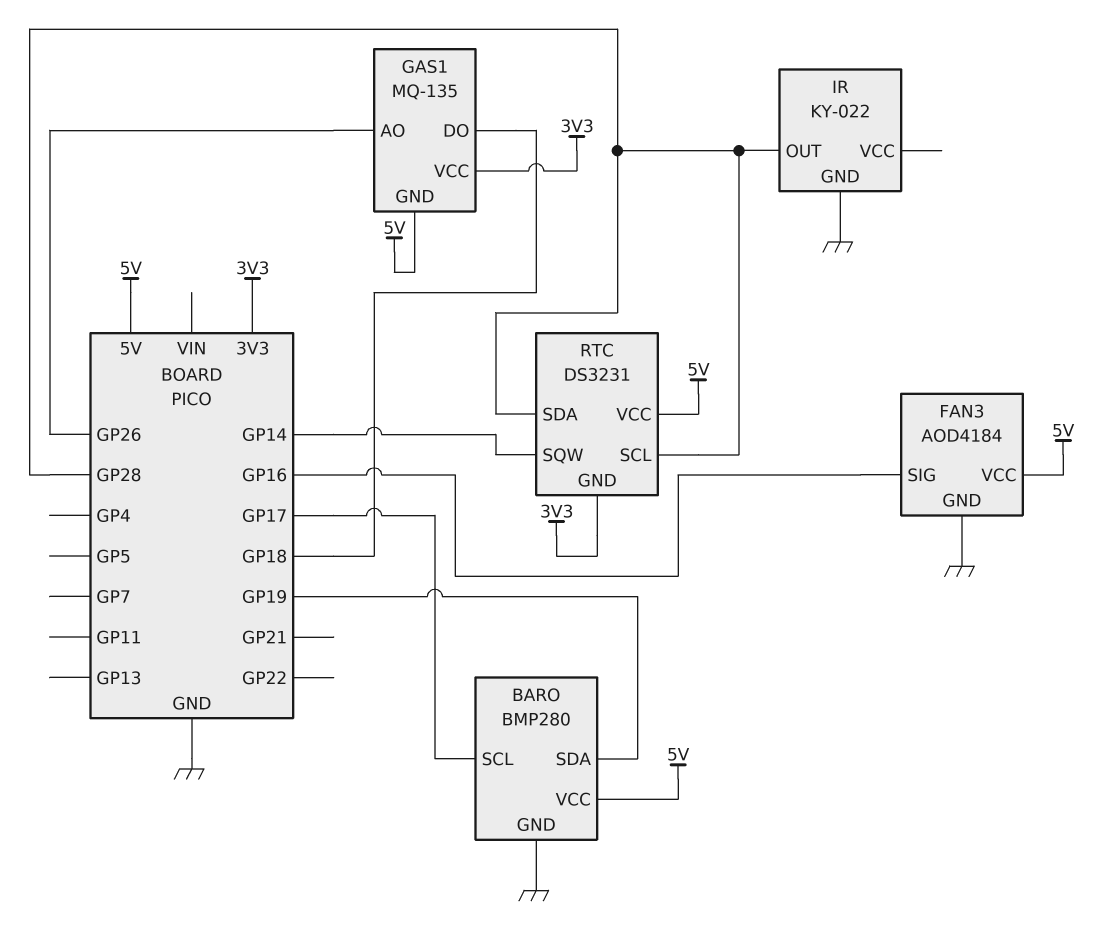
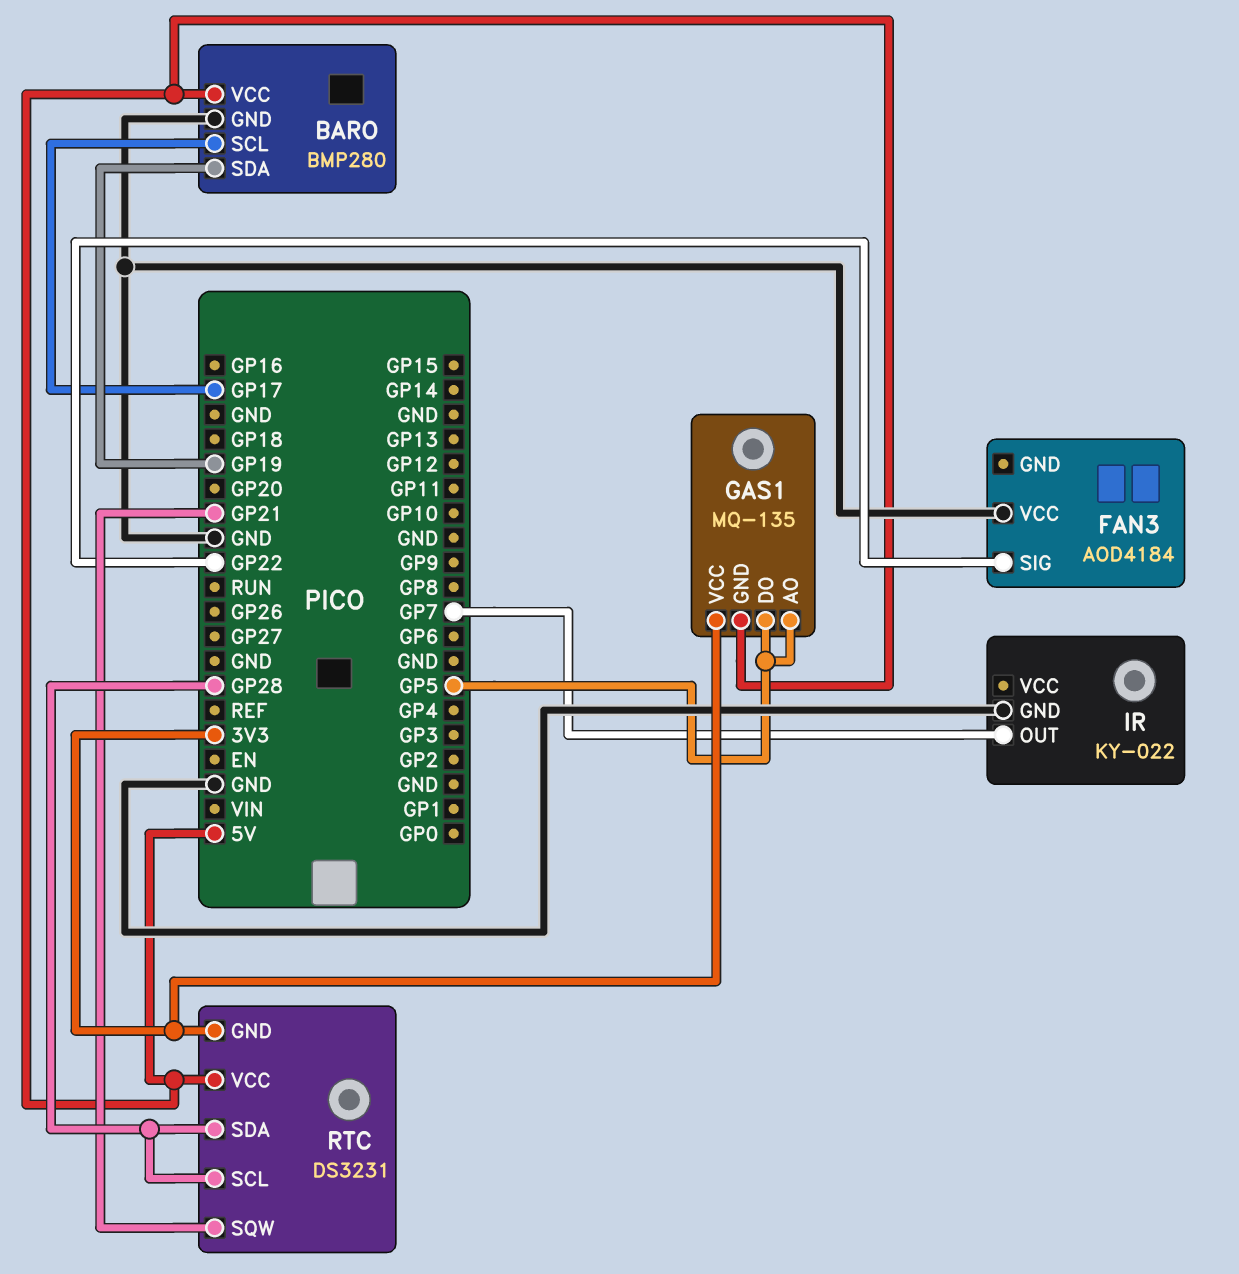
FAN3 pin GND: GND -> none
FAN3 pin SIG: GP16 -> GP22
FAN3 pin VCC: 5V -> GND
GAS1 pin AO: GP26 -> GP5
GAS1 pin DO: GP18 -> GP5
IR pin OUT: GP28 -> GP7
RTC pin SQW: GP14 -> GP21

